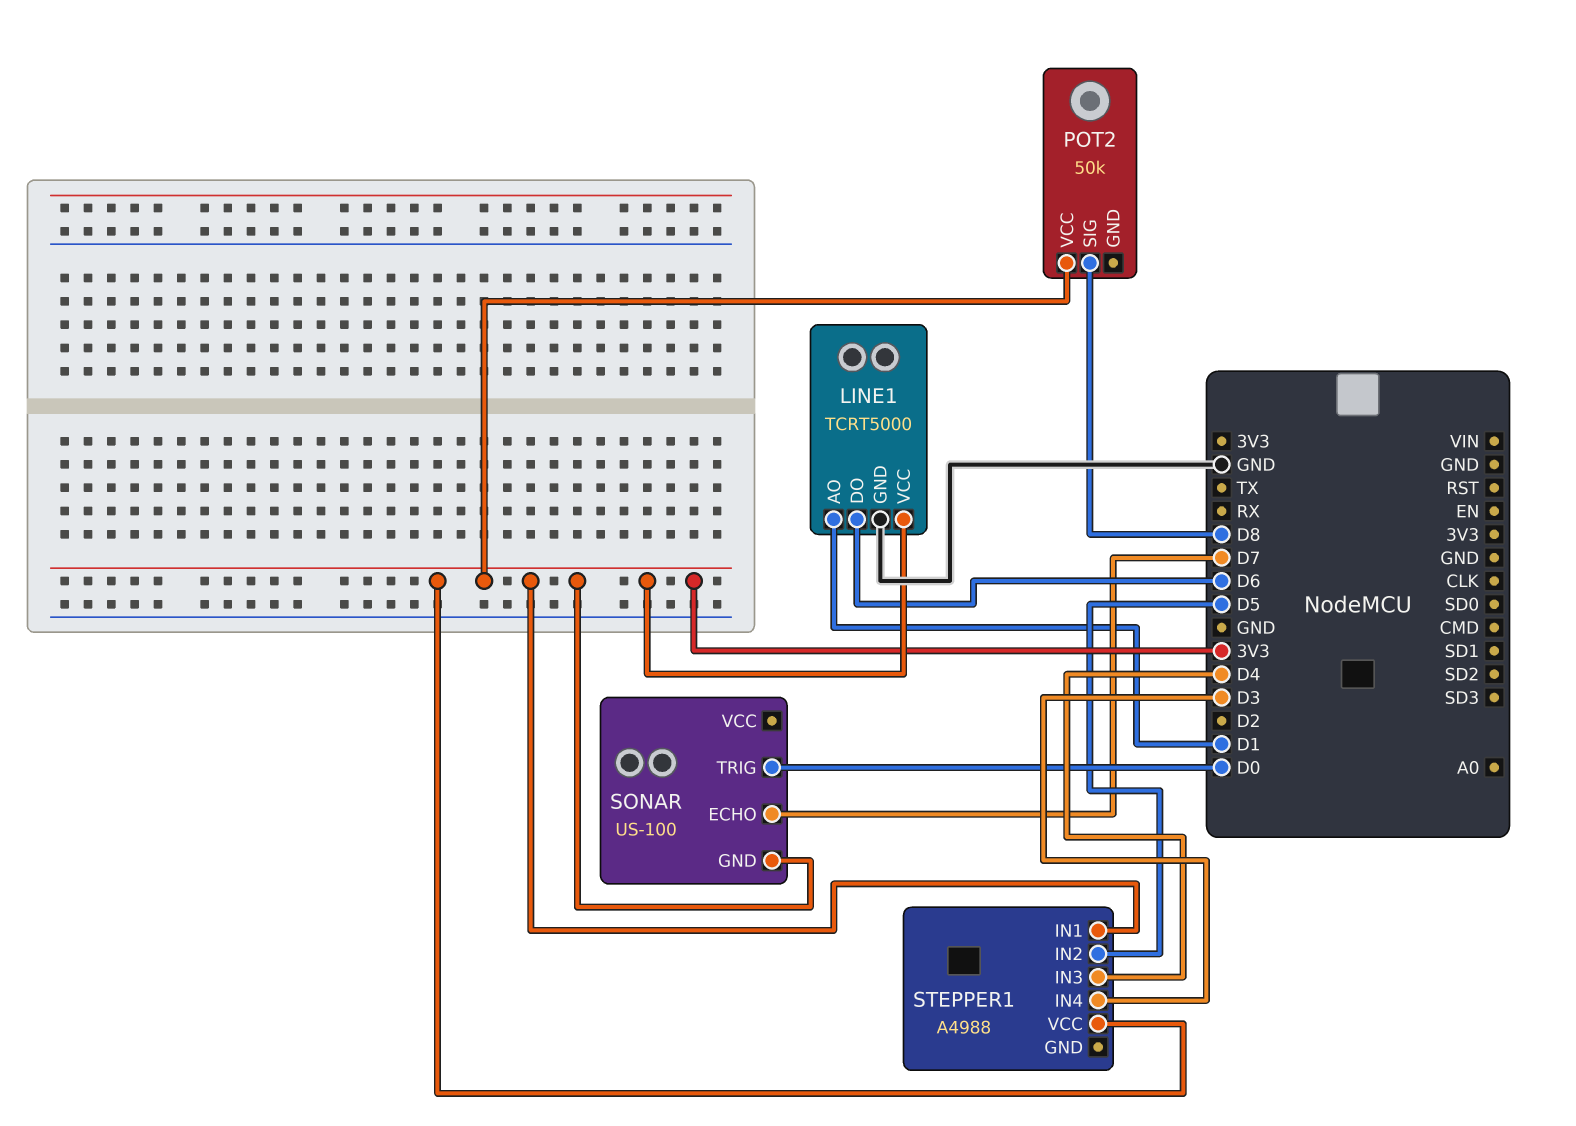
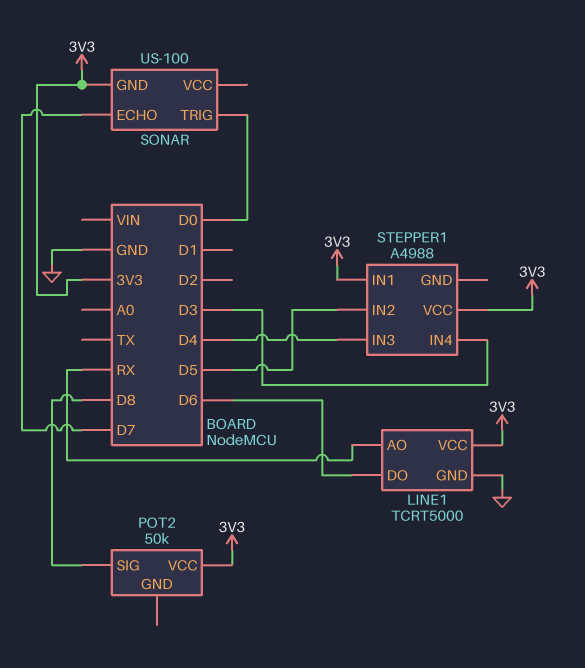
LINE1 pin AO: D1 -> RX

